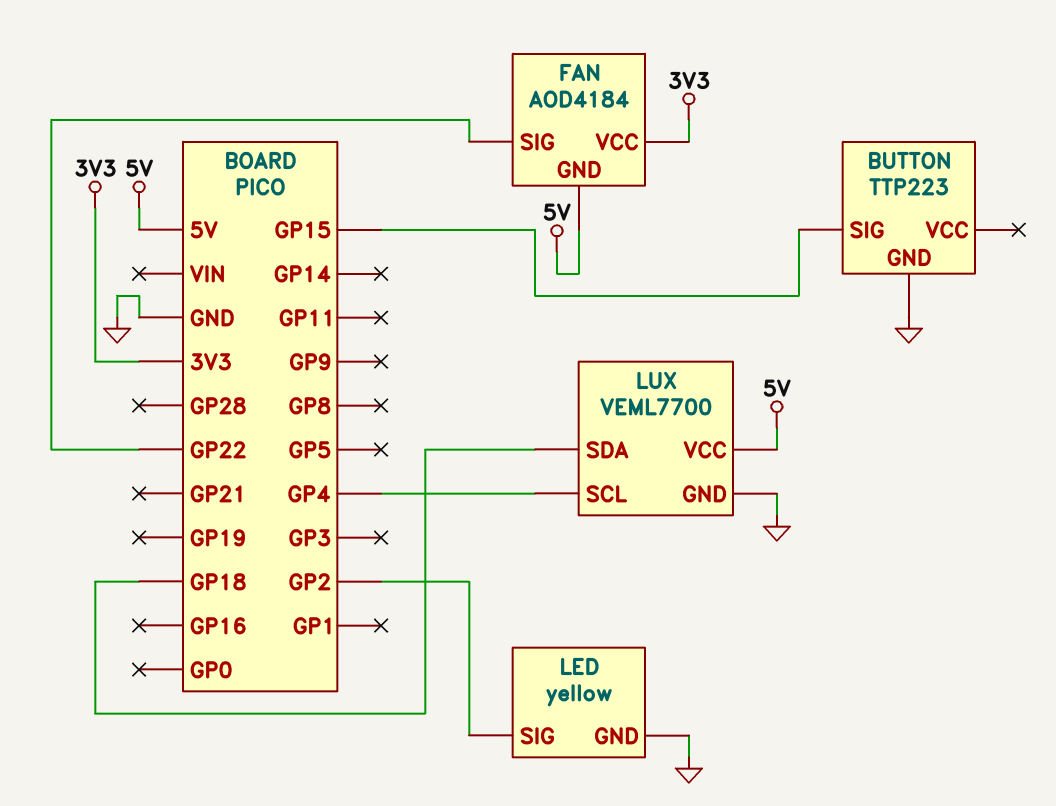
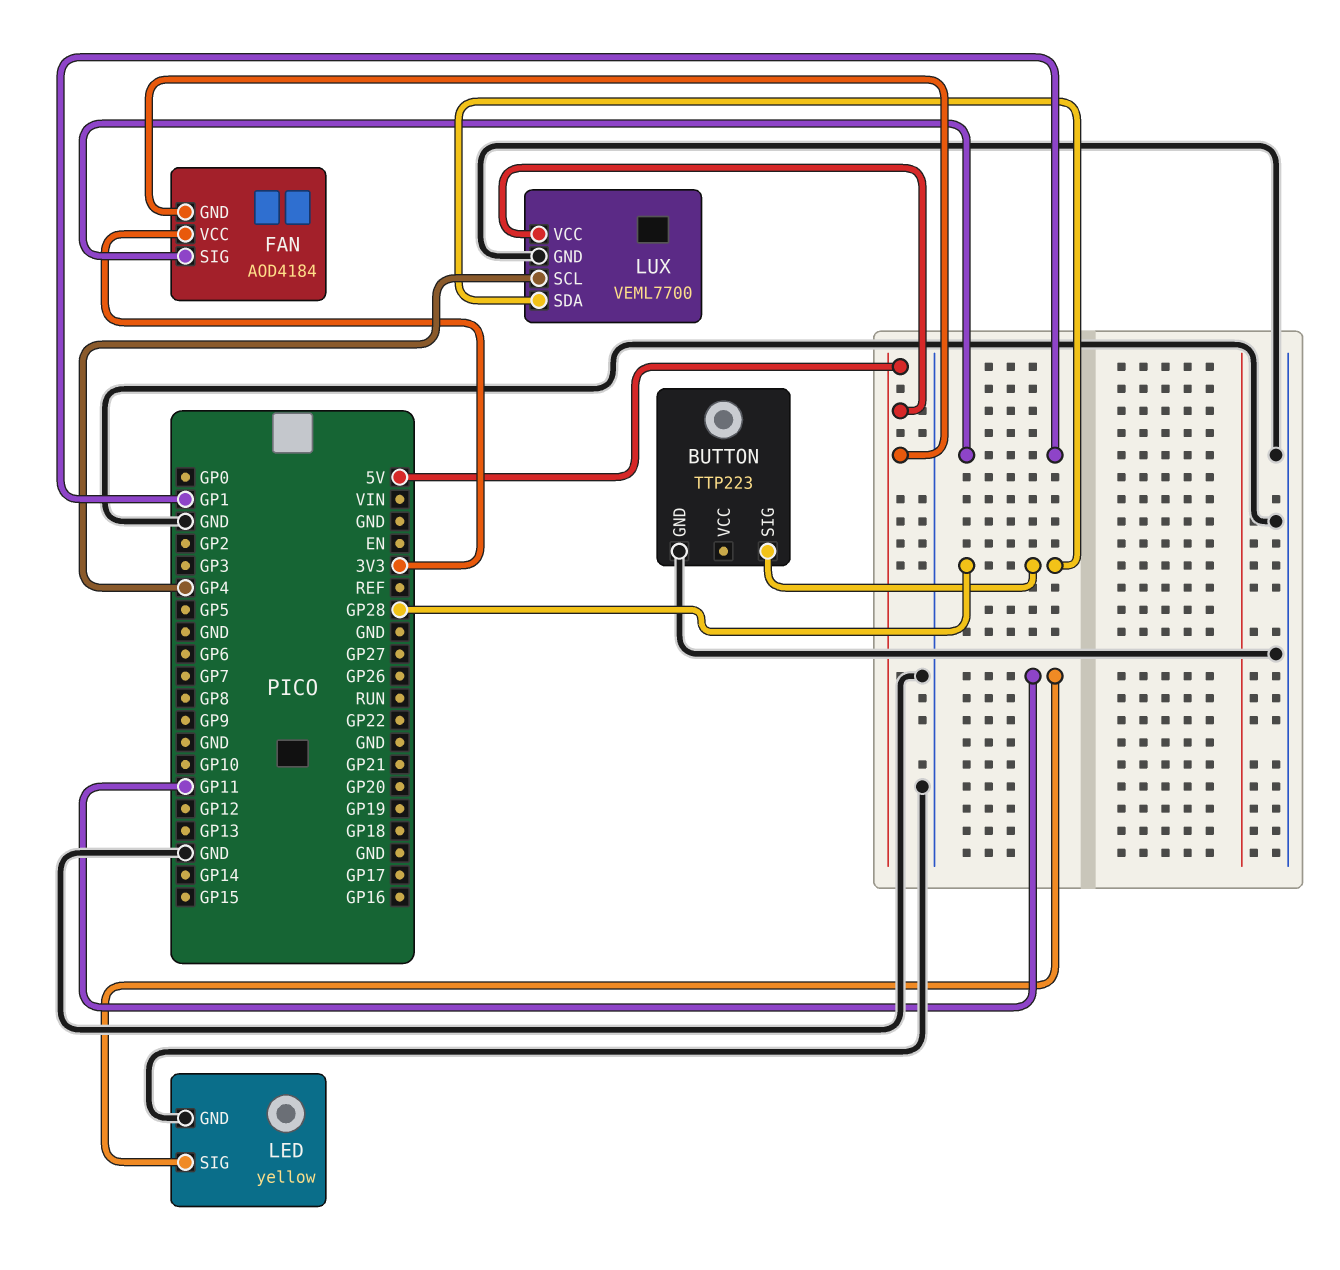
BUTTON pin SIG: GP15 -> GP28
FAN pin SIG: GP22 -> GP1
LED pin SIG: GP2 -> GP11
LUX pin SDA: GP18 -> GP28

